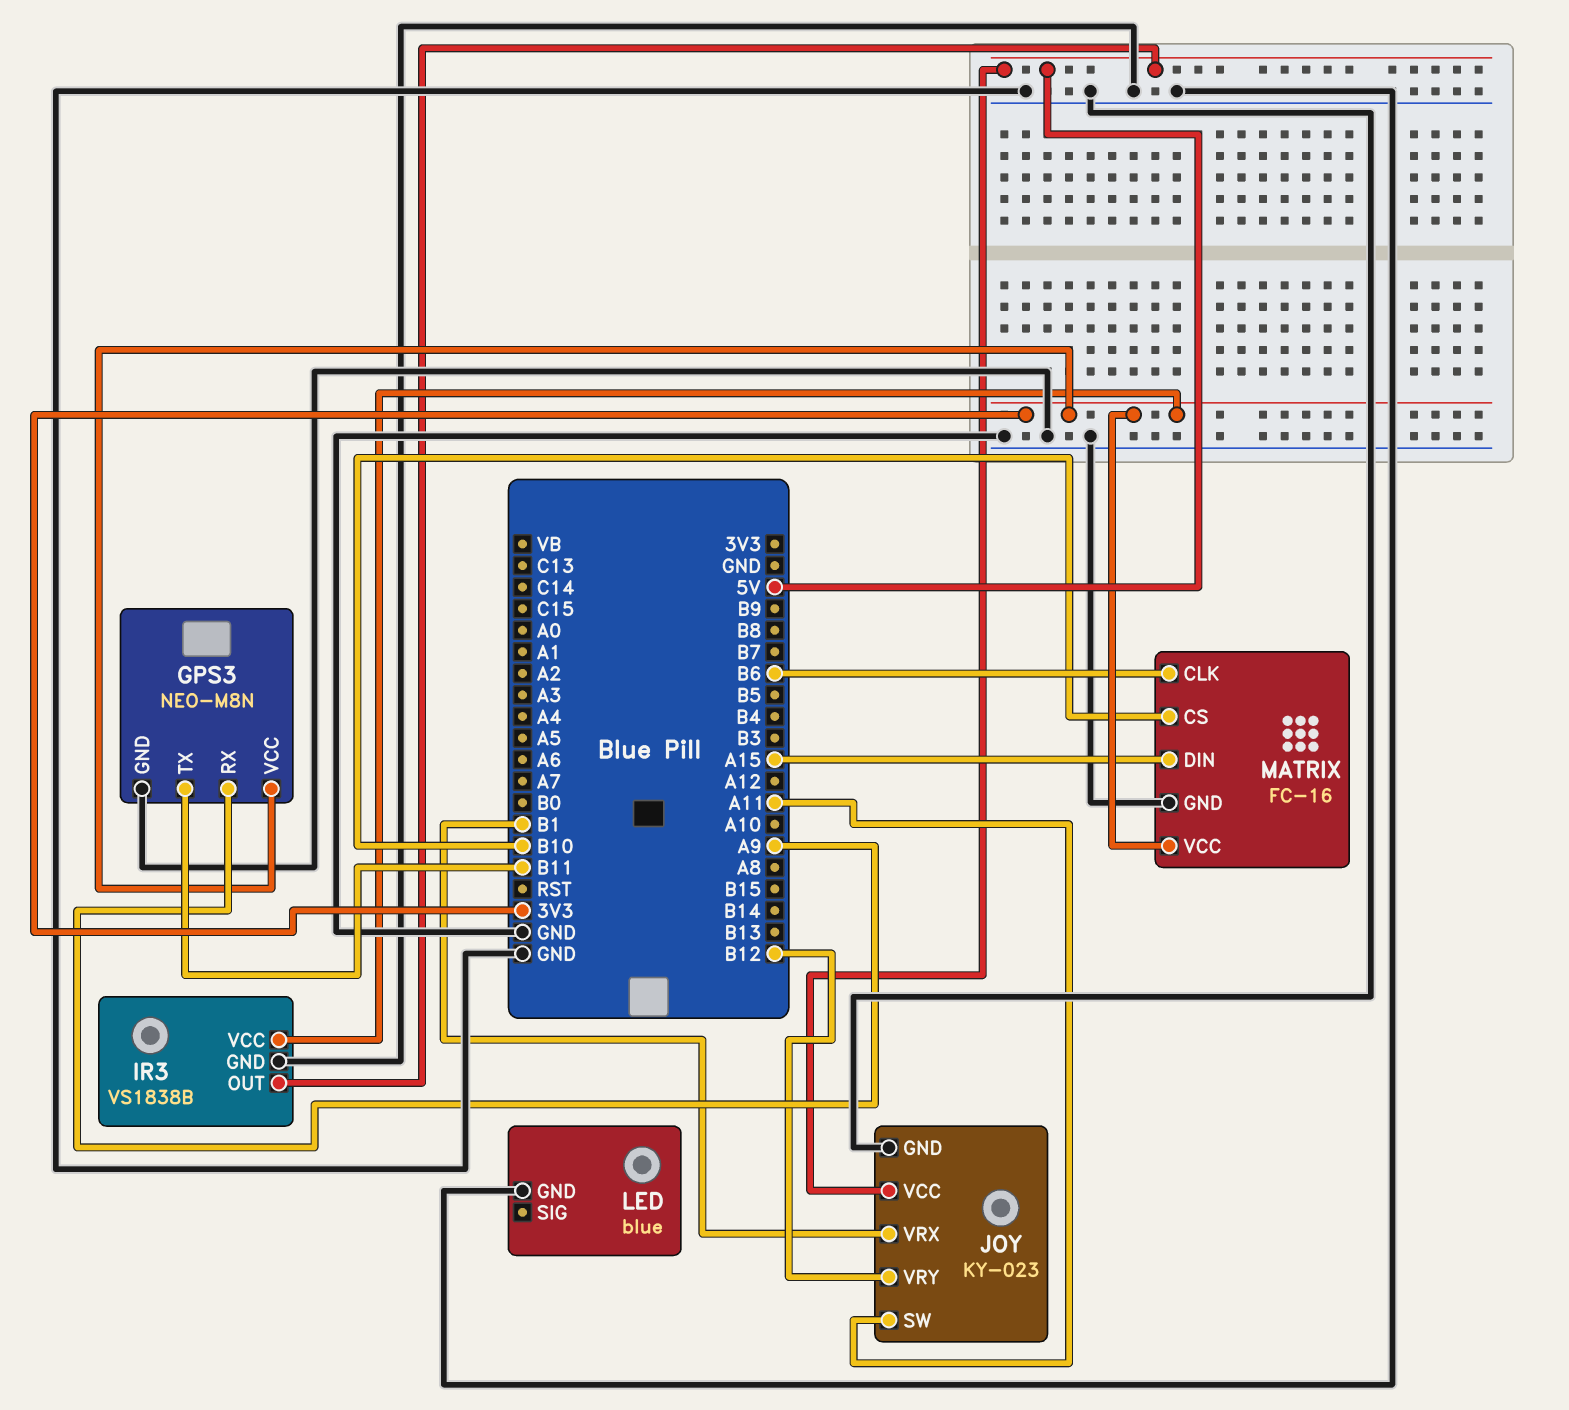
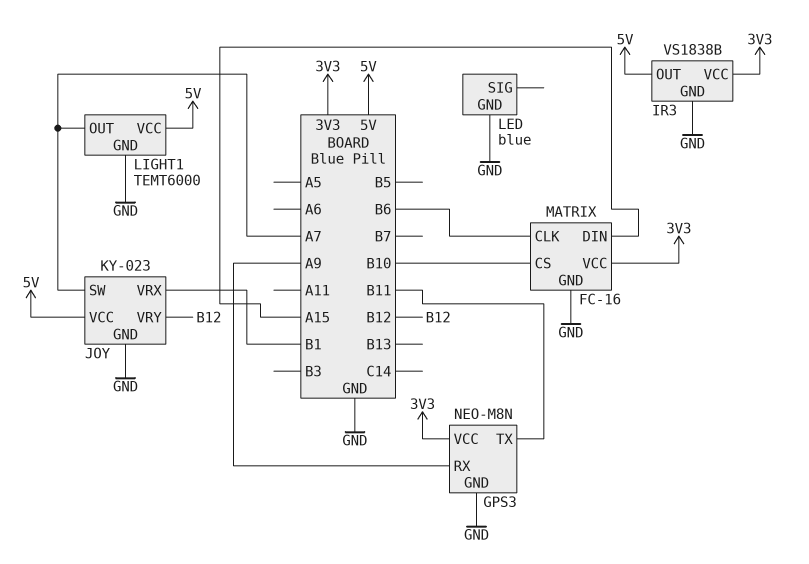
JOY pin SW: A11 -> A7
LIGHT1: none -> TEMT6000
LIGHT1 pin GND: none -> GND
LIGHT1 pin OUT: none -> A7
LIGHT1 pin VCC: none -> 5V

